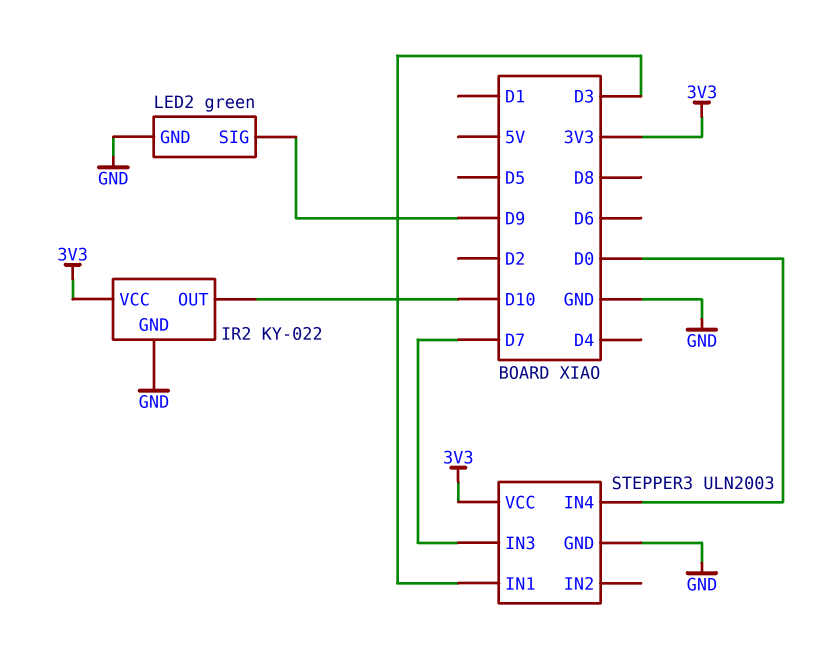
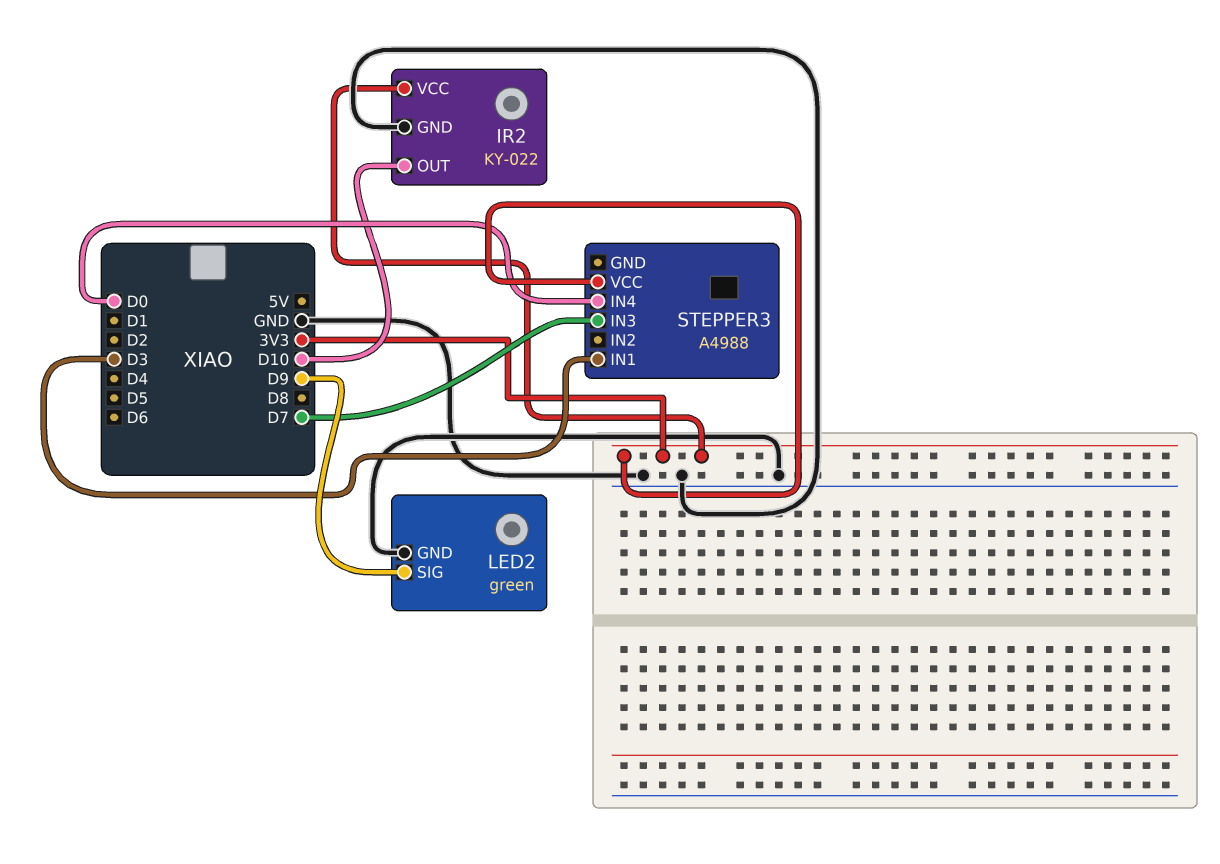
STEPPER3: ULN2003 -> A4988
STEPPER3 pin GND: GND -> none

